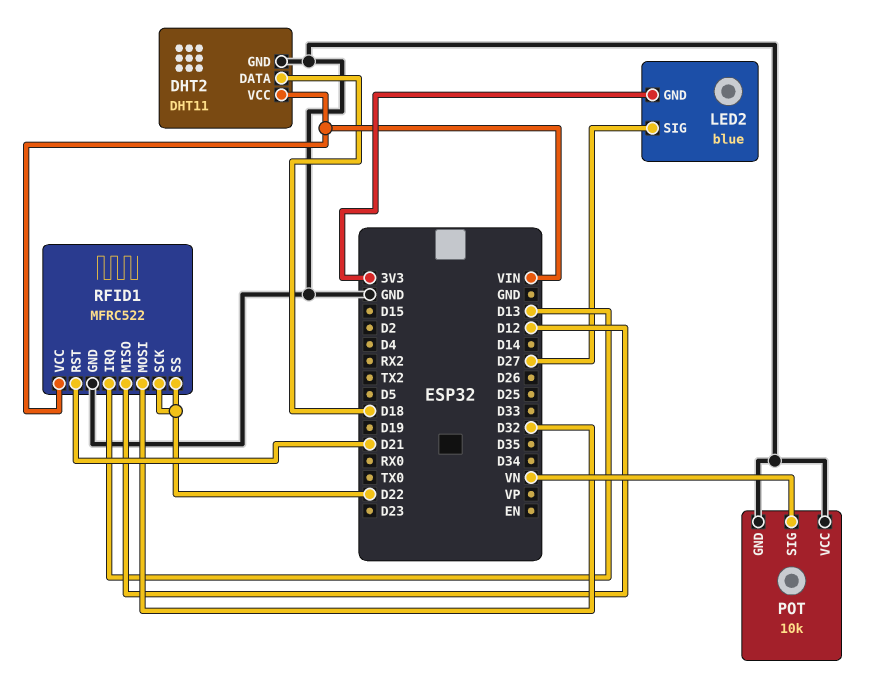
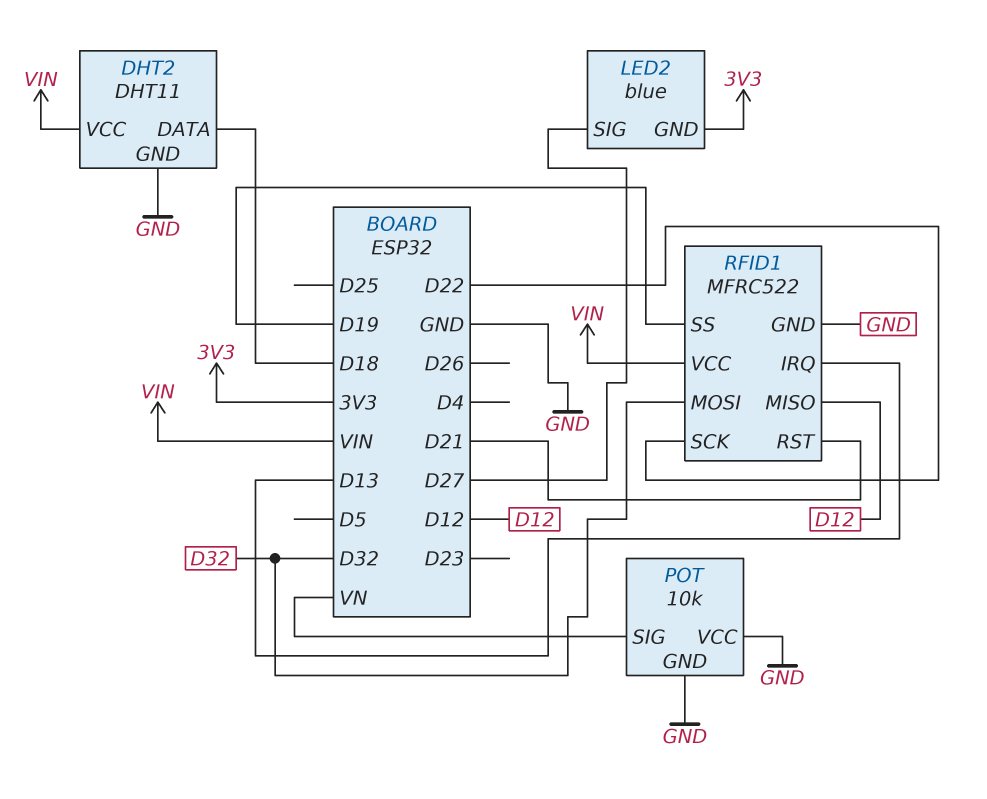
RFID1 pin SS: D22 -> D19

